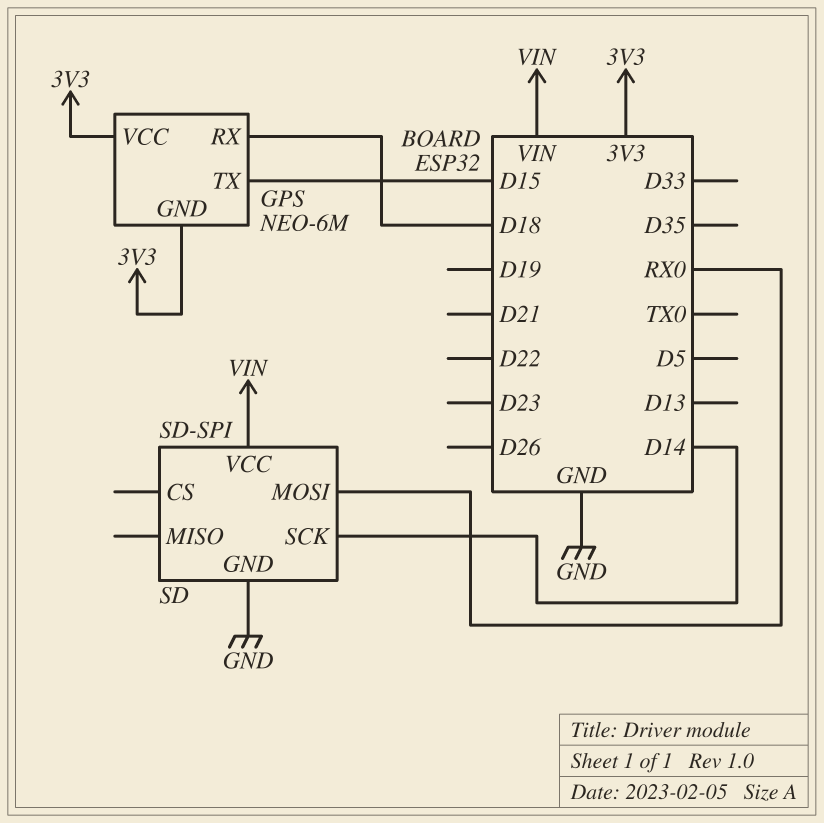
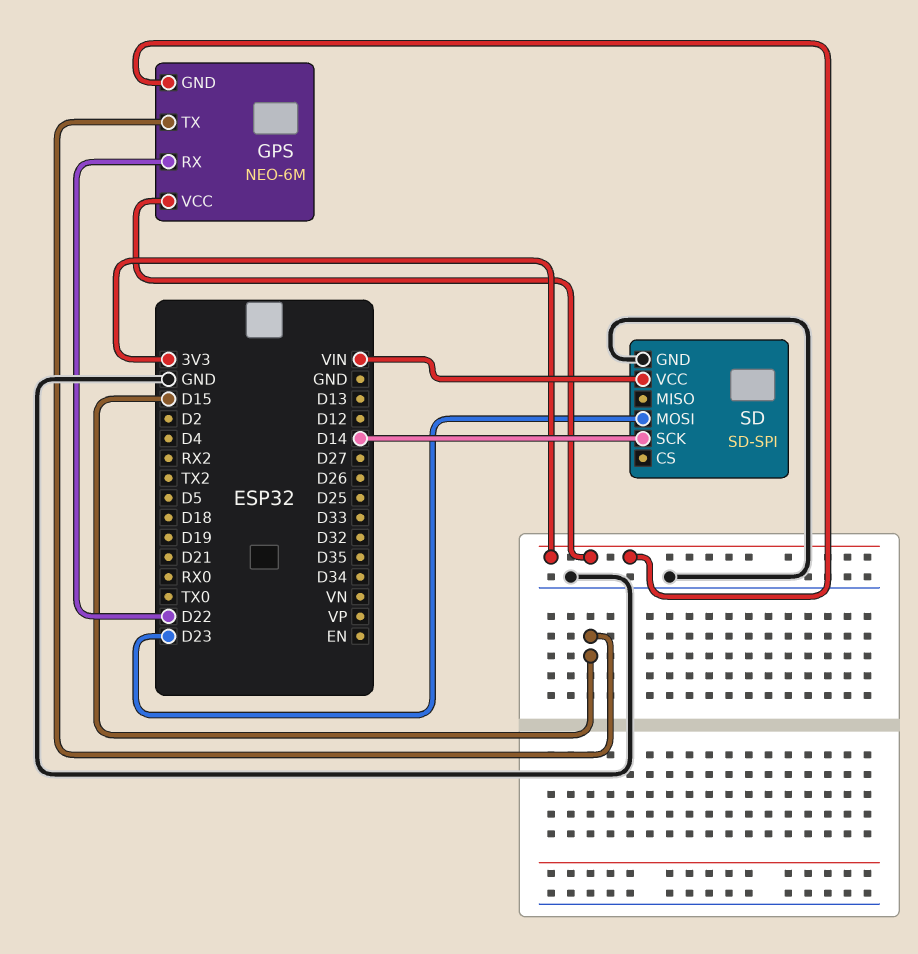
GPS pin RX: D18 -> D22
SD pin MOSI: RX0 -> D23

